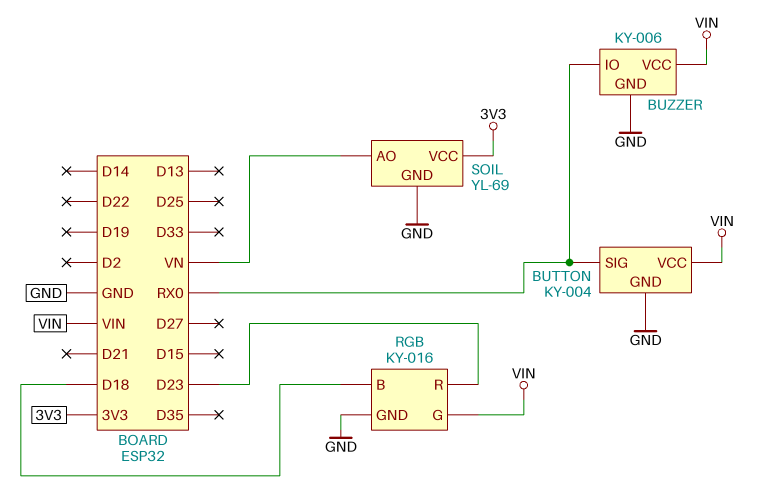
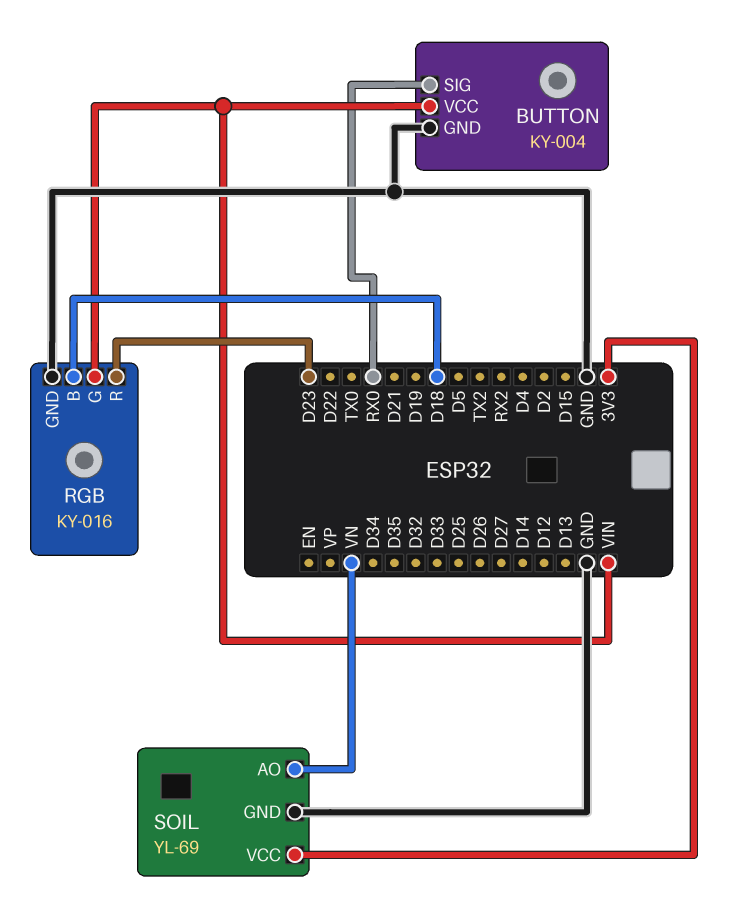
BUZZER: KY-006 -> none
BUZZER pin GND: GND -> none
BUZZER pin IO: RX0 -> none
BUZZER pin VCC: VIN -> none

